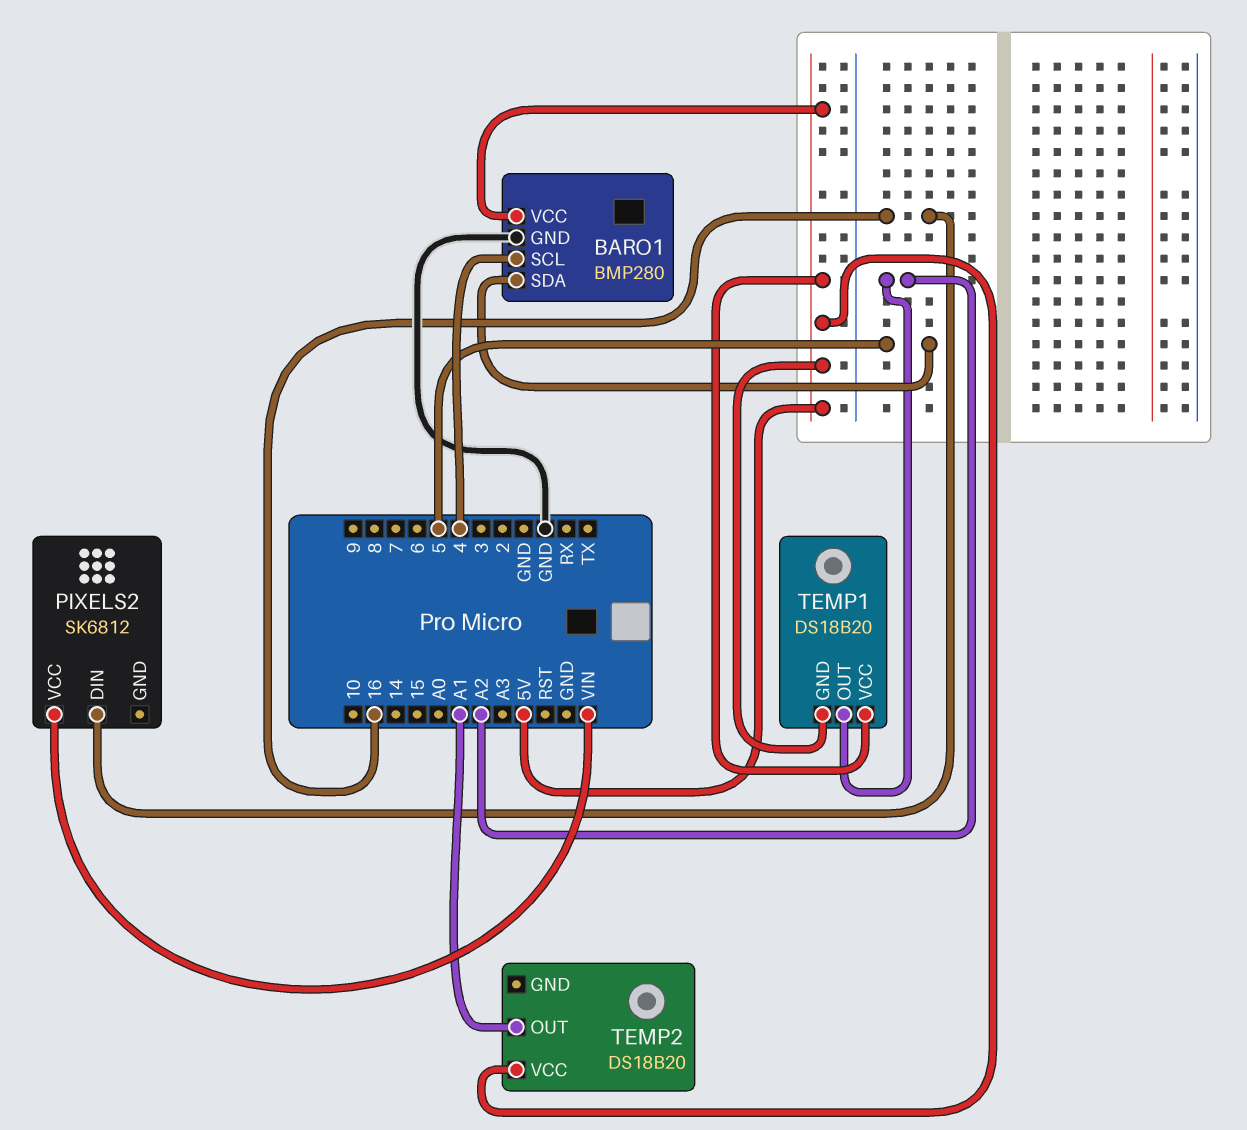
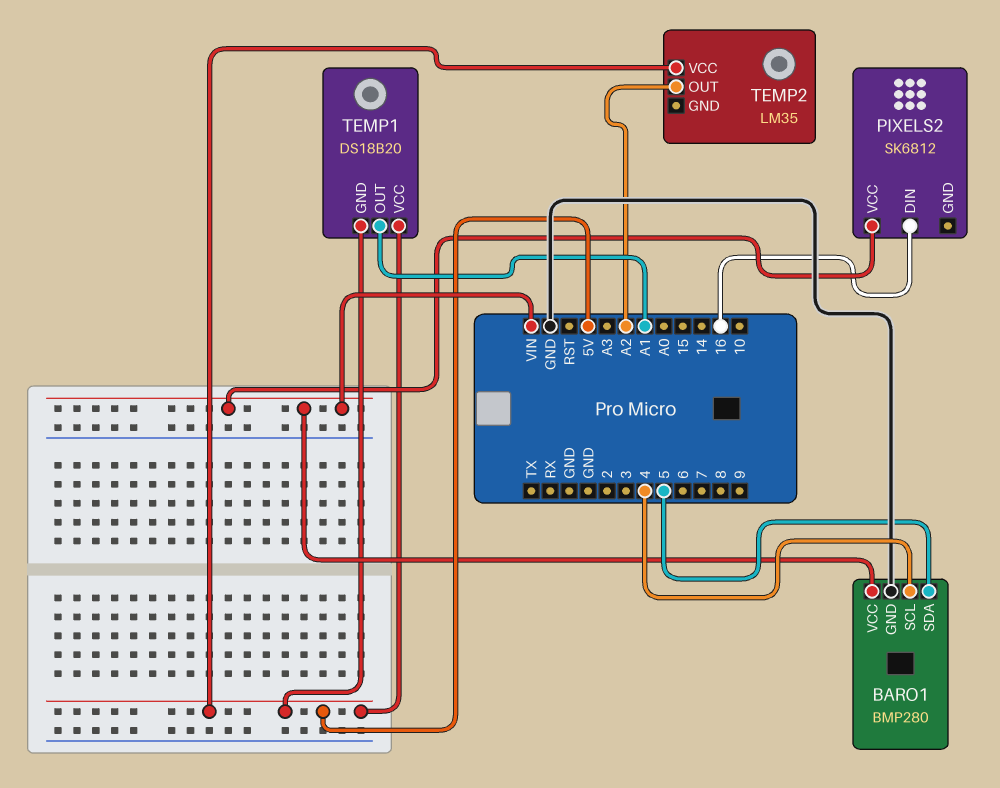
BARO1 pin VCC: 5V -> VIN
TEMP1 pin OUT: A2 -> A1
TEMP2: DS18B20 -> LM35
TEMP2 pin OUT: A1 -> A2

